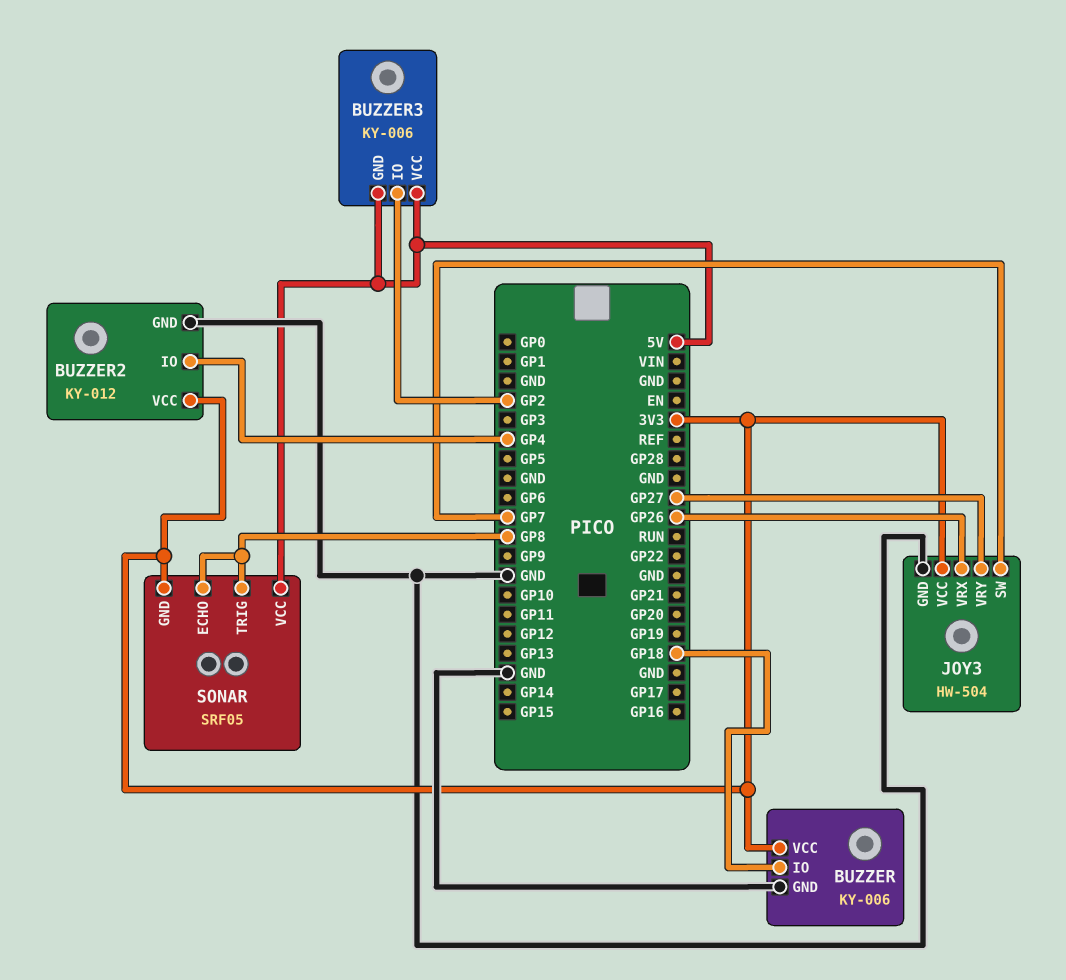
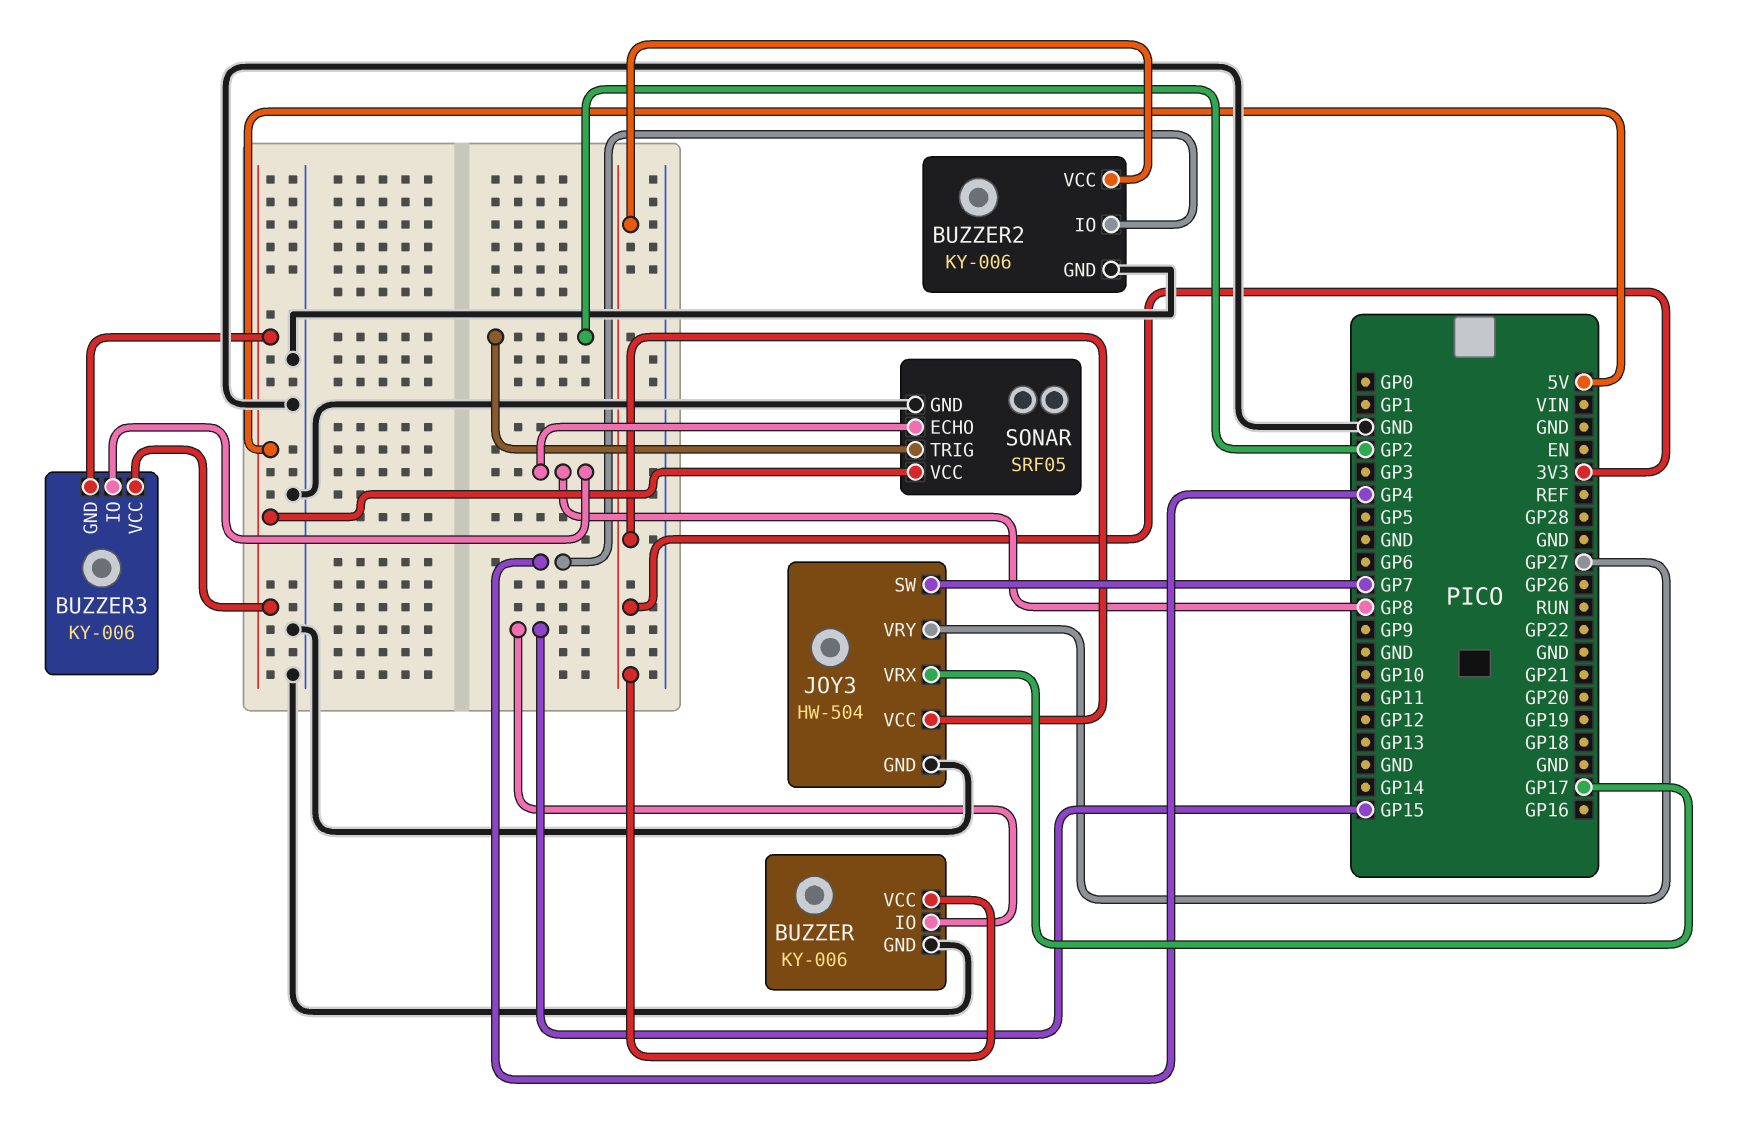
BUZZER pin IO: GP18 -> GP15
BUZZER2: KY-012 -> KY-006
BUZZER3 pin IO: GP2 -> GP8
JOY3 pin VRX: GP26 -> GP17
SONAR pin GND: 3V3 -> GND
SONAR pin TRIG: GP8 -> GP2

